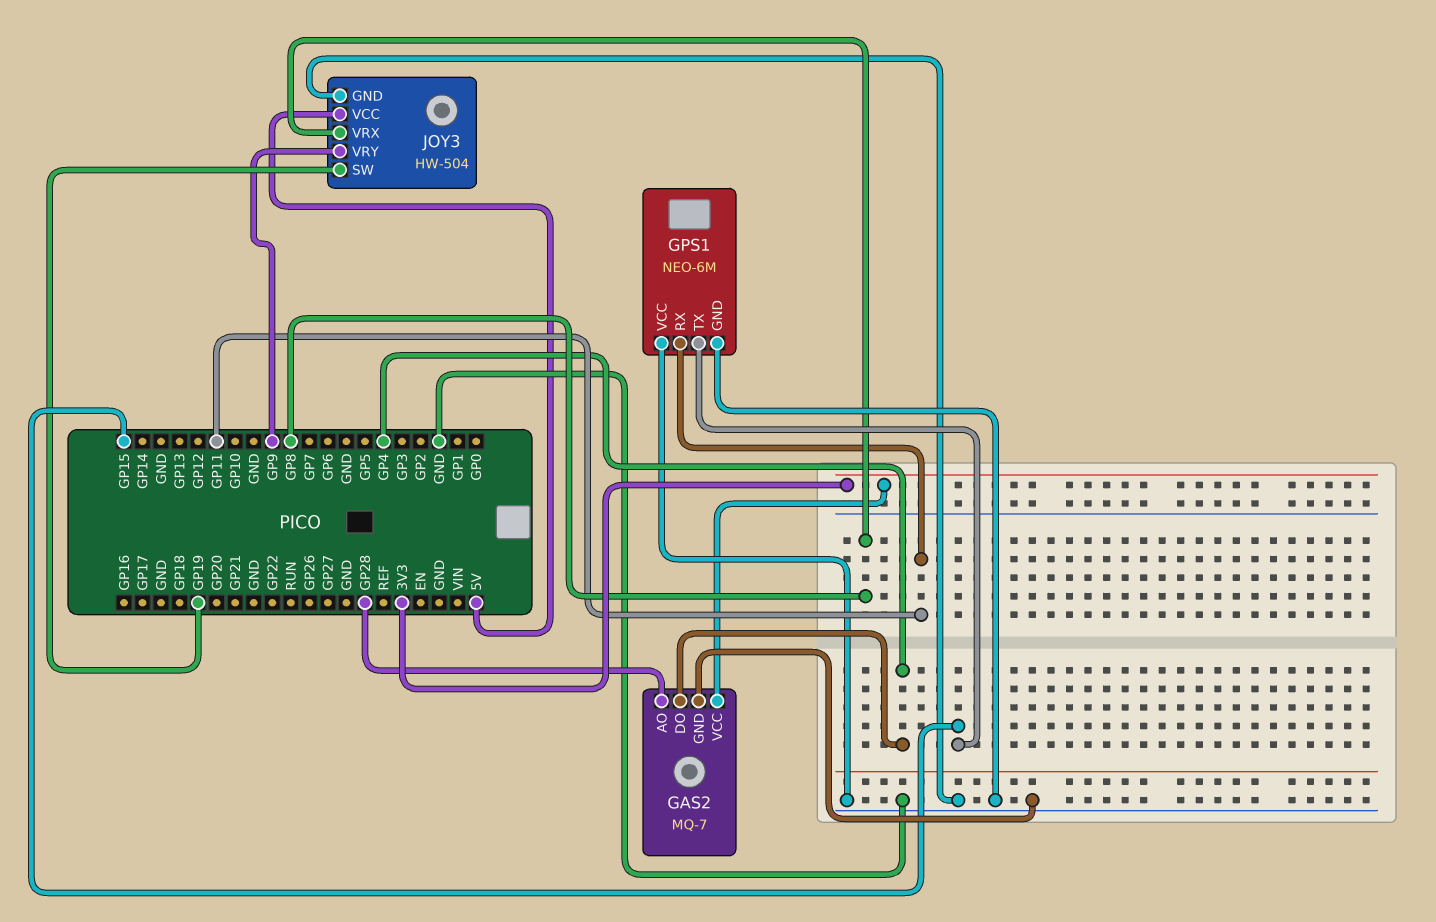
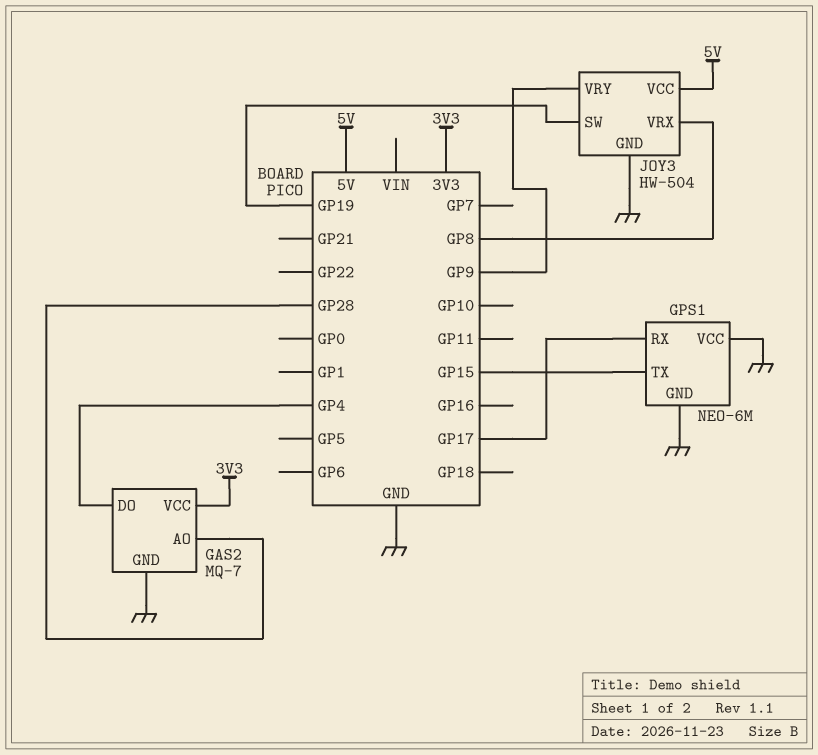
GPS1 pin RX: GP11 -> GP17

